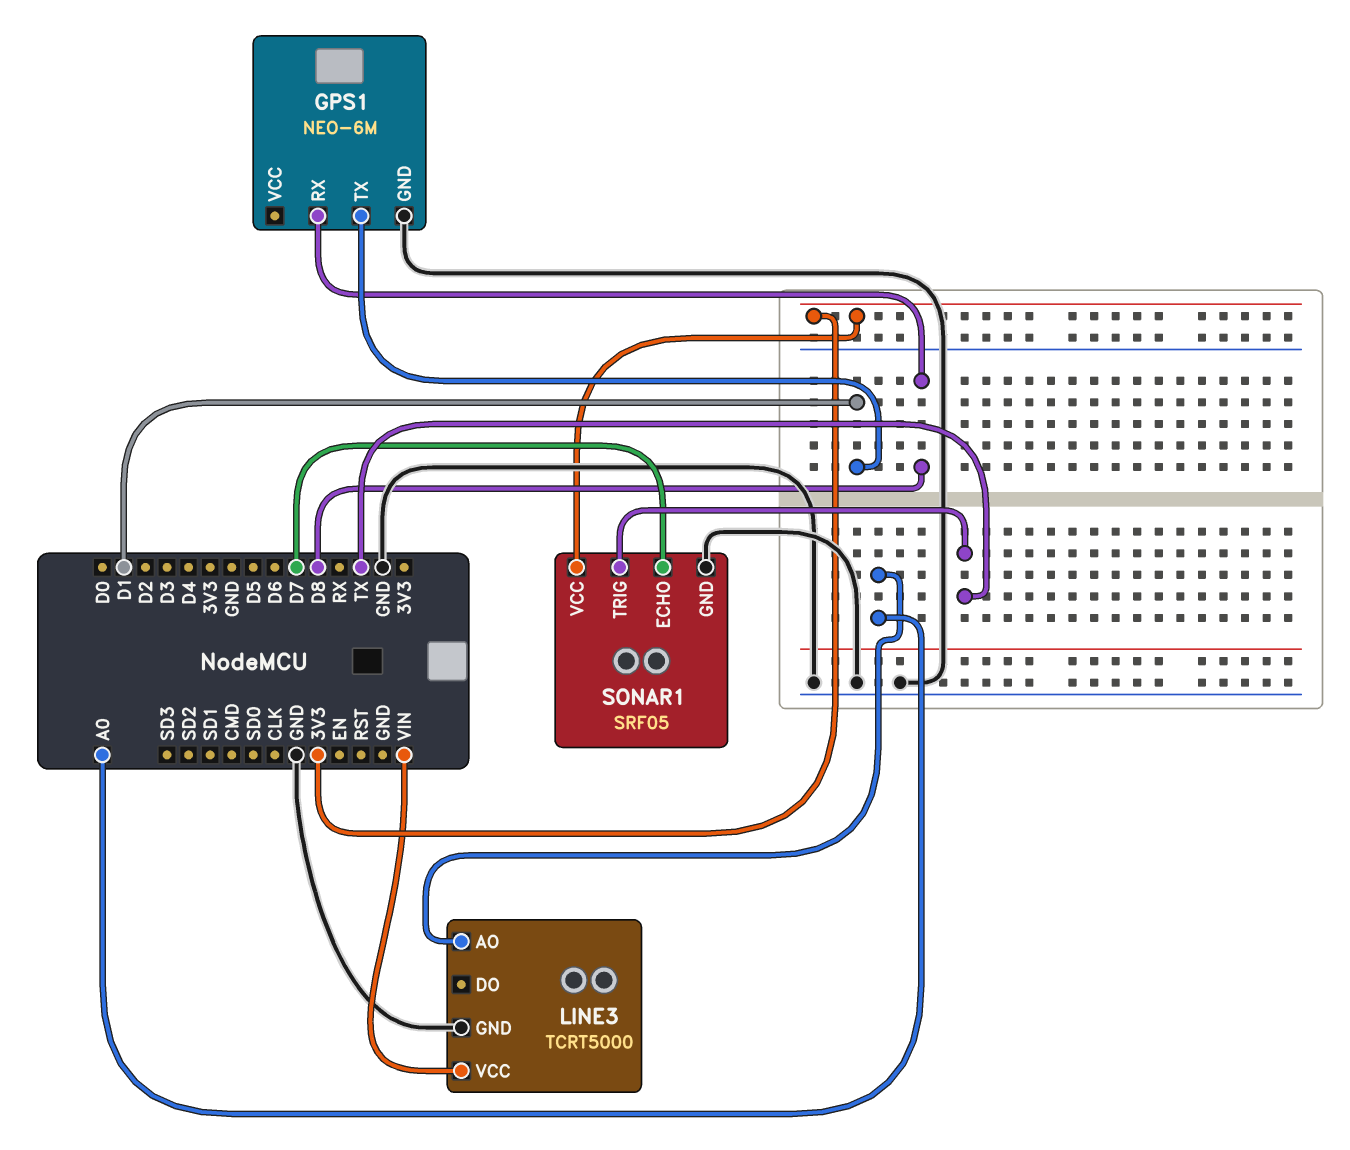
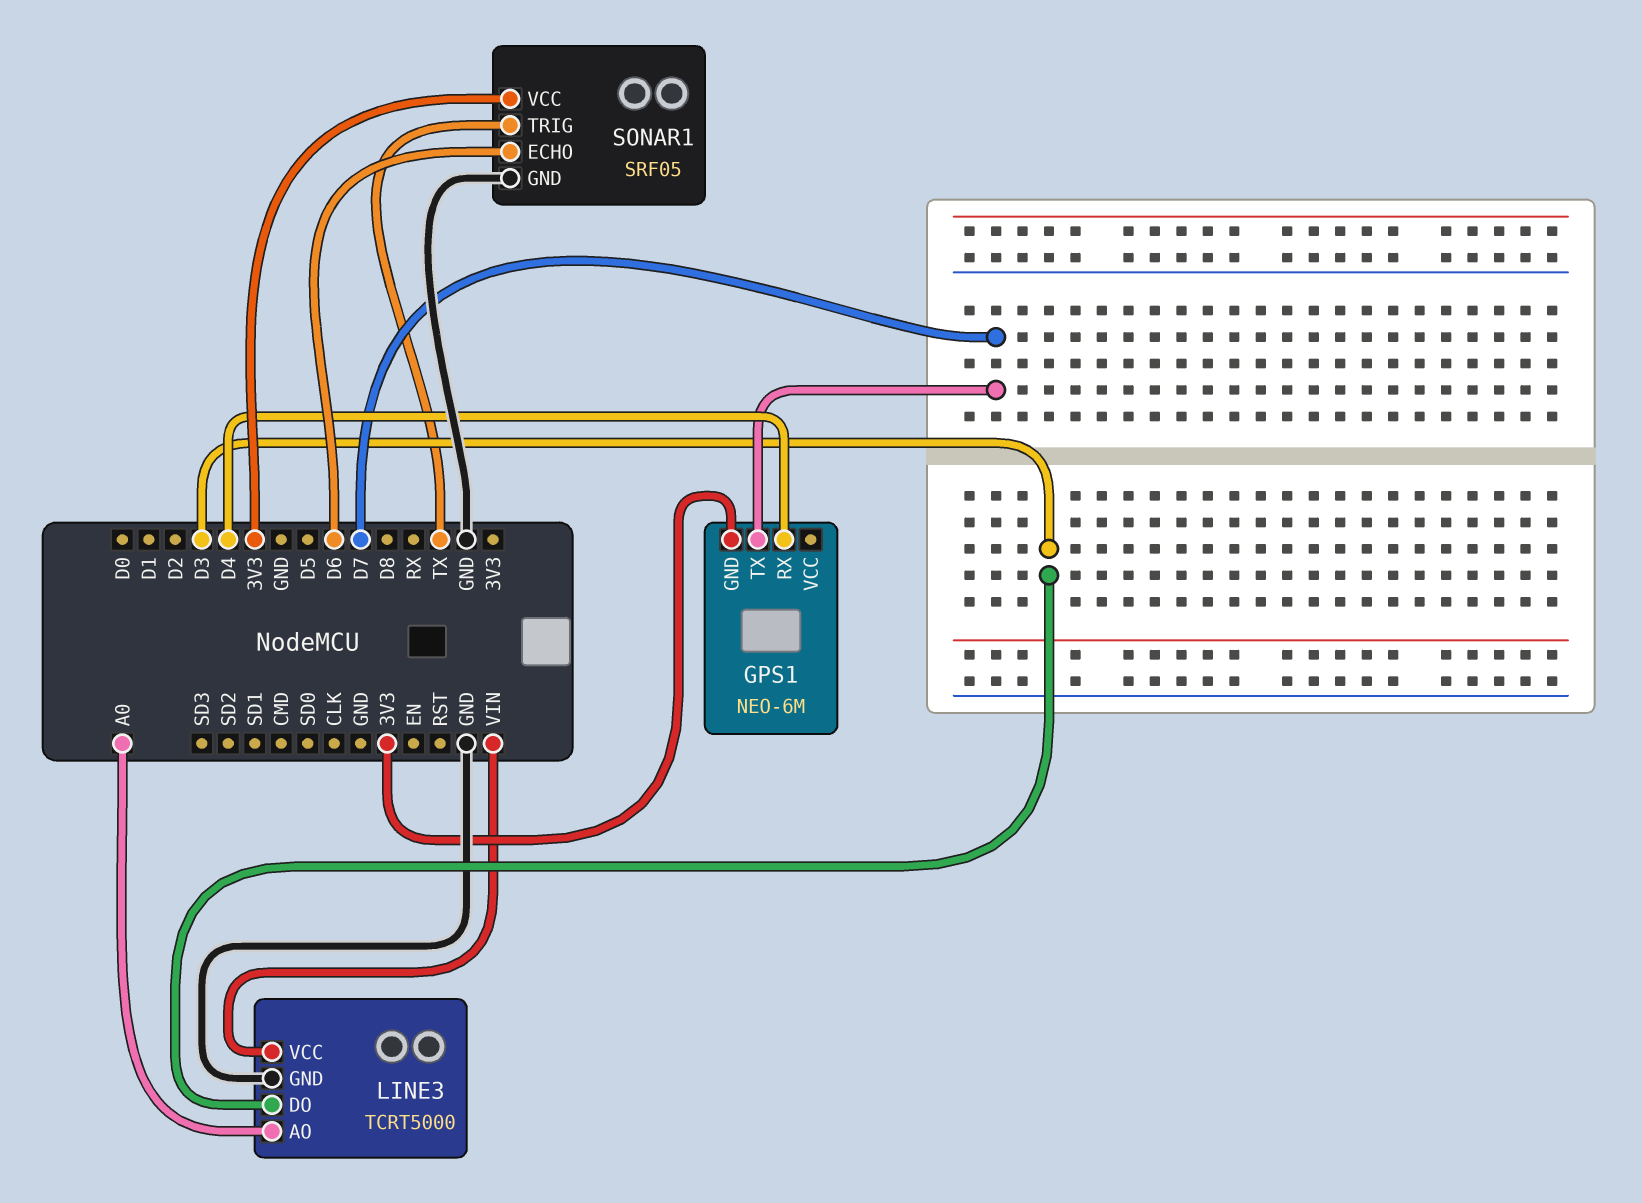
GPS1 pin GND: GND -> 3V3
GPS1 pin RX: D8 -> D4
GPS1 pin TX: D1 -> D7
LINE3 pin DO: none -> D3
SONAR1 pin ECHO: D7 -> D6

